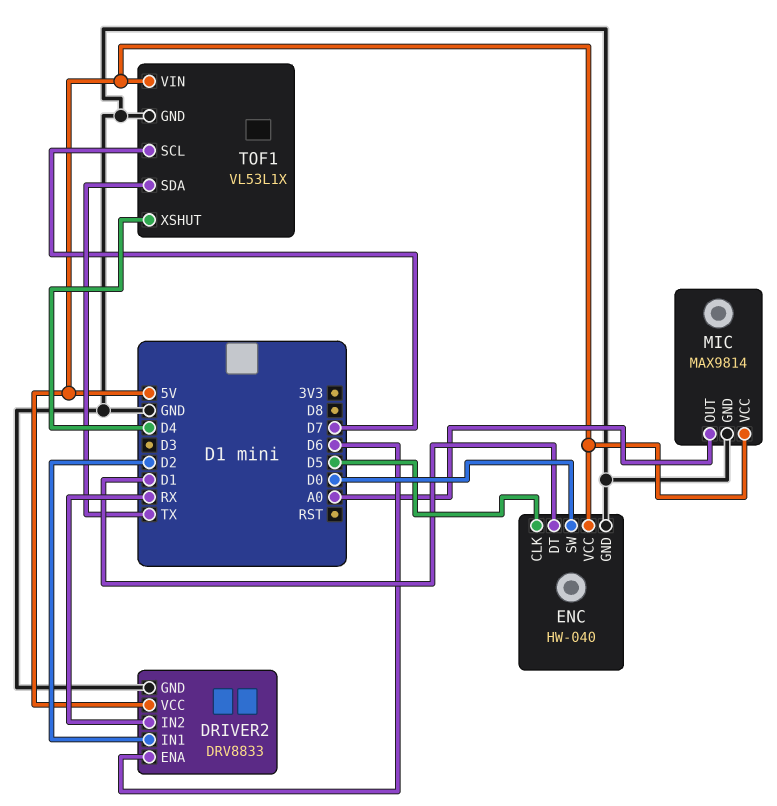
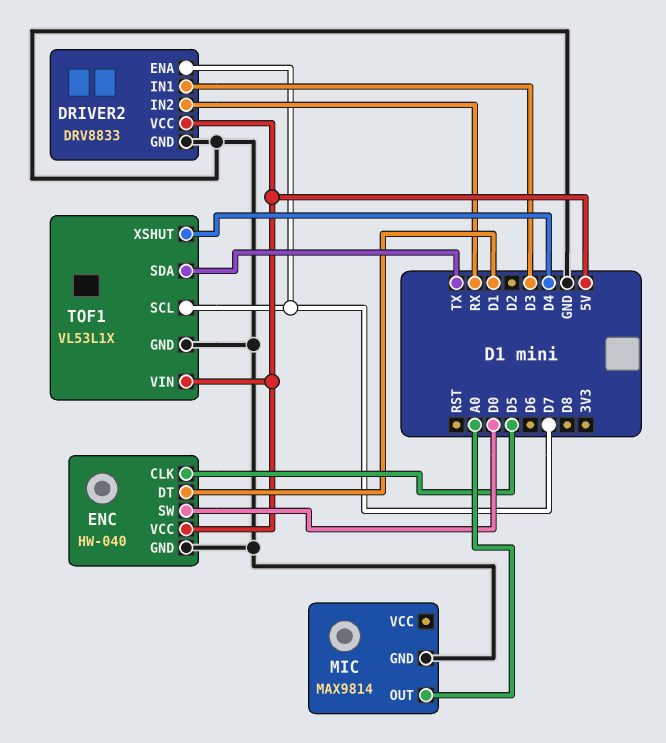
DRIVER2 pin ENA: D6 -> D7
DRIVER2 pin IN1: D2 -> D3
MIC pin VCC: 5V -> none

